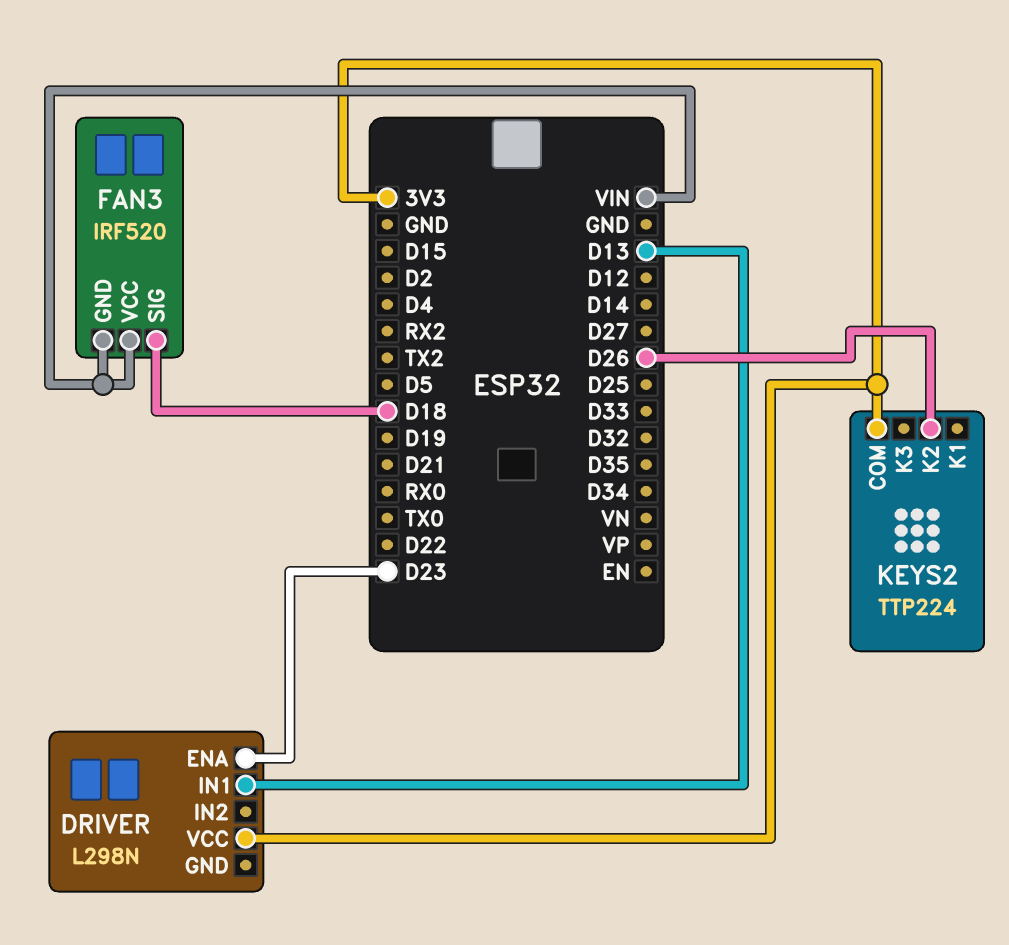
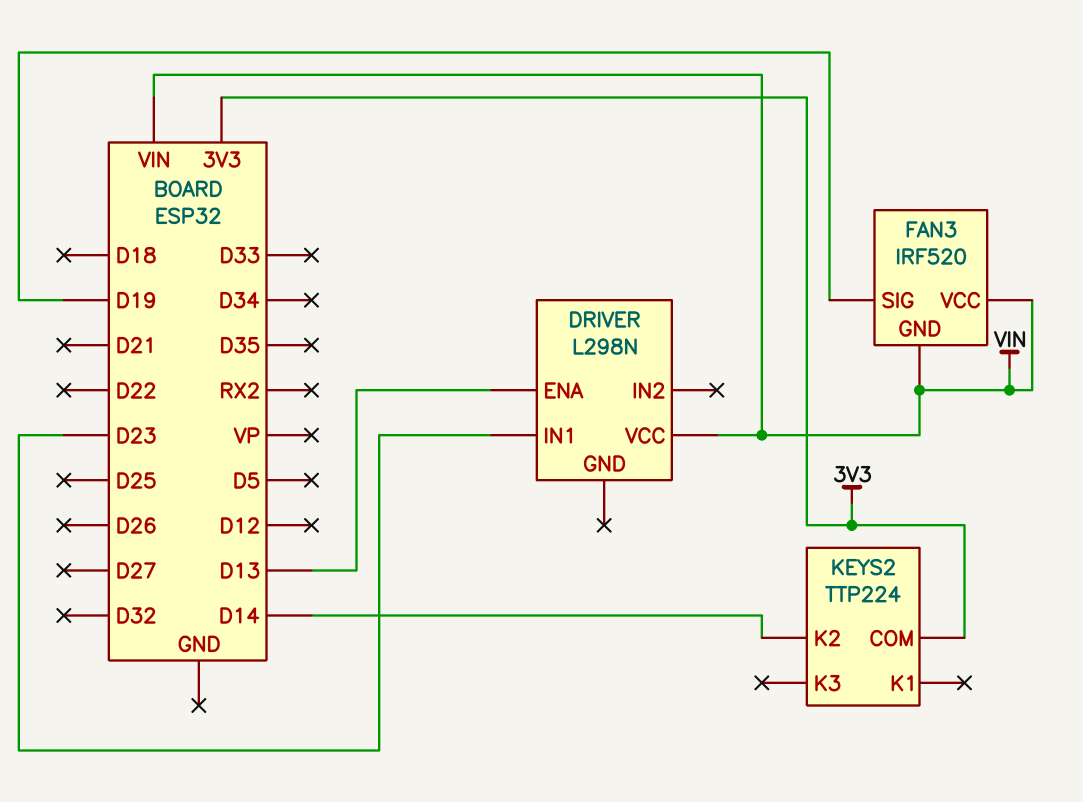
DRIVER pin ENA: D23 -> D13
DRIVER pin IN1: D13 -> D23
DRIVER pin VCC: 3V3 -> VIN
FAN3 pin SIG: D18 -> D19
KEYS2 pin K2: D26 -> D14

